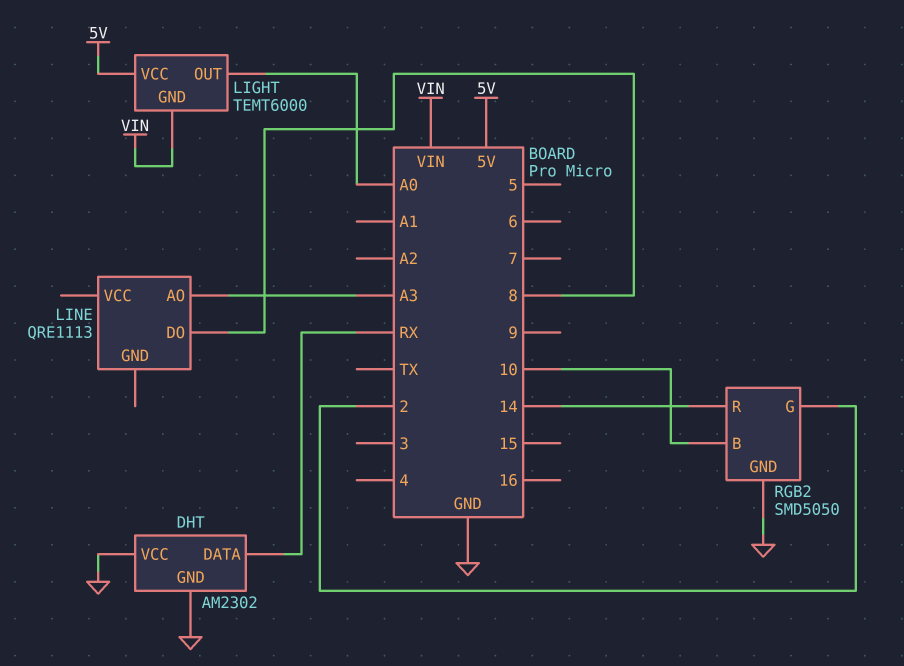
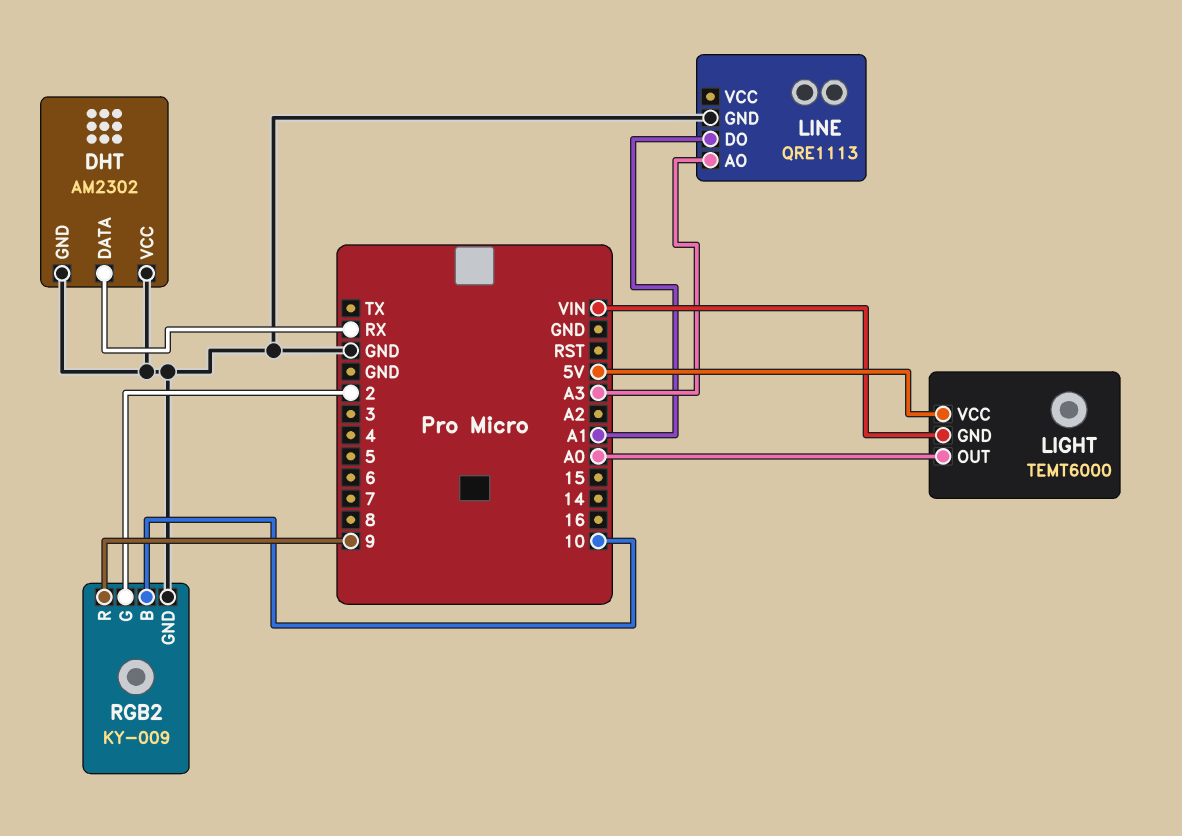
LINE pin DO: 8 -> A1
LINE pin GND: none -> GND
RGB2: SMD5050 -> KY-009
RGB2 pin R: 14 -> 9

